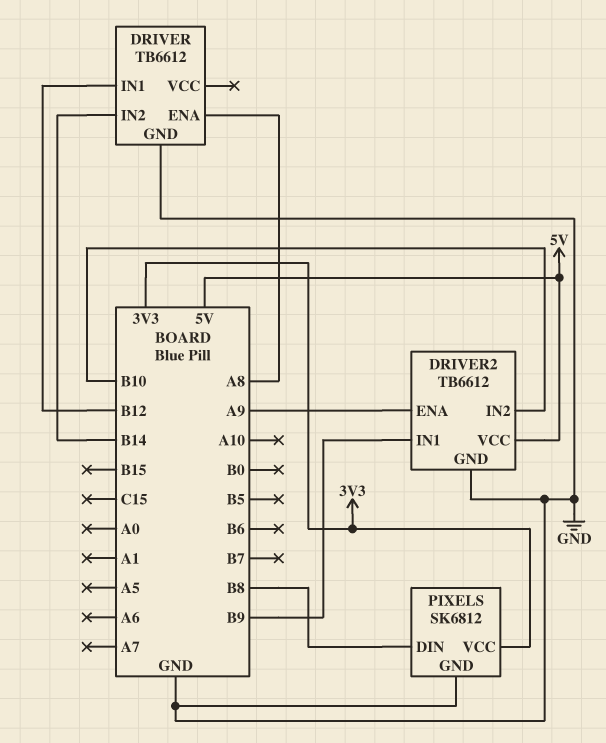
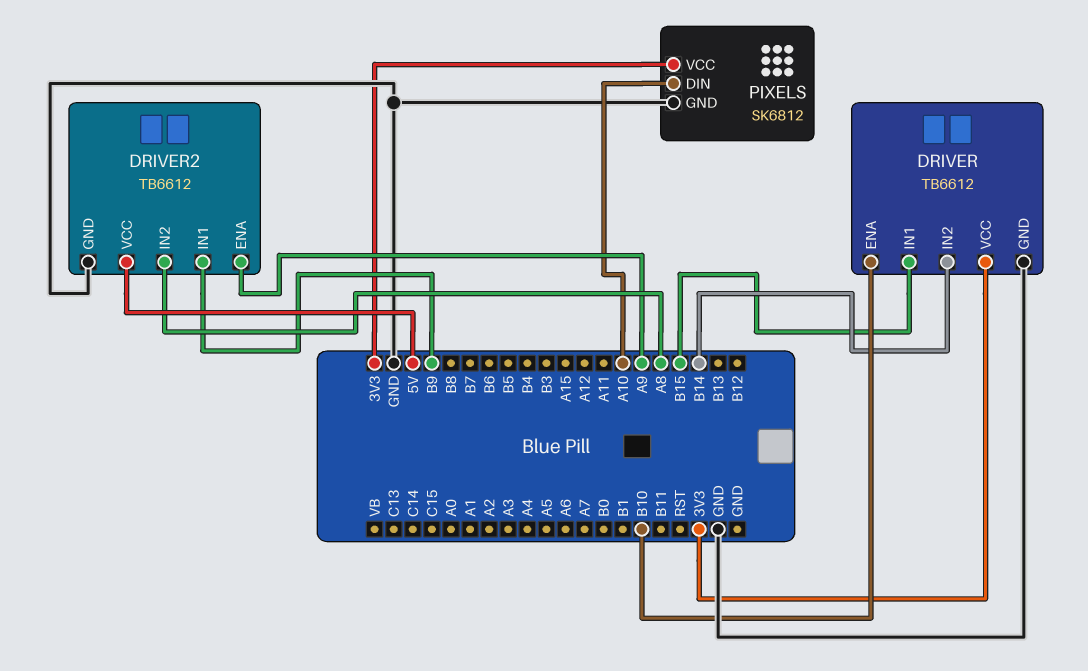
DRIVER pin ENA: A8 -> B10
DRIVER pin IN1: B12 -> B15
DRIVER pin VCC: none -> 3V3
DRIVER2 pin IN2: B10 -> A8
PIXELS pin DIN: B8 -> A10

